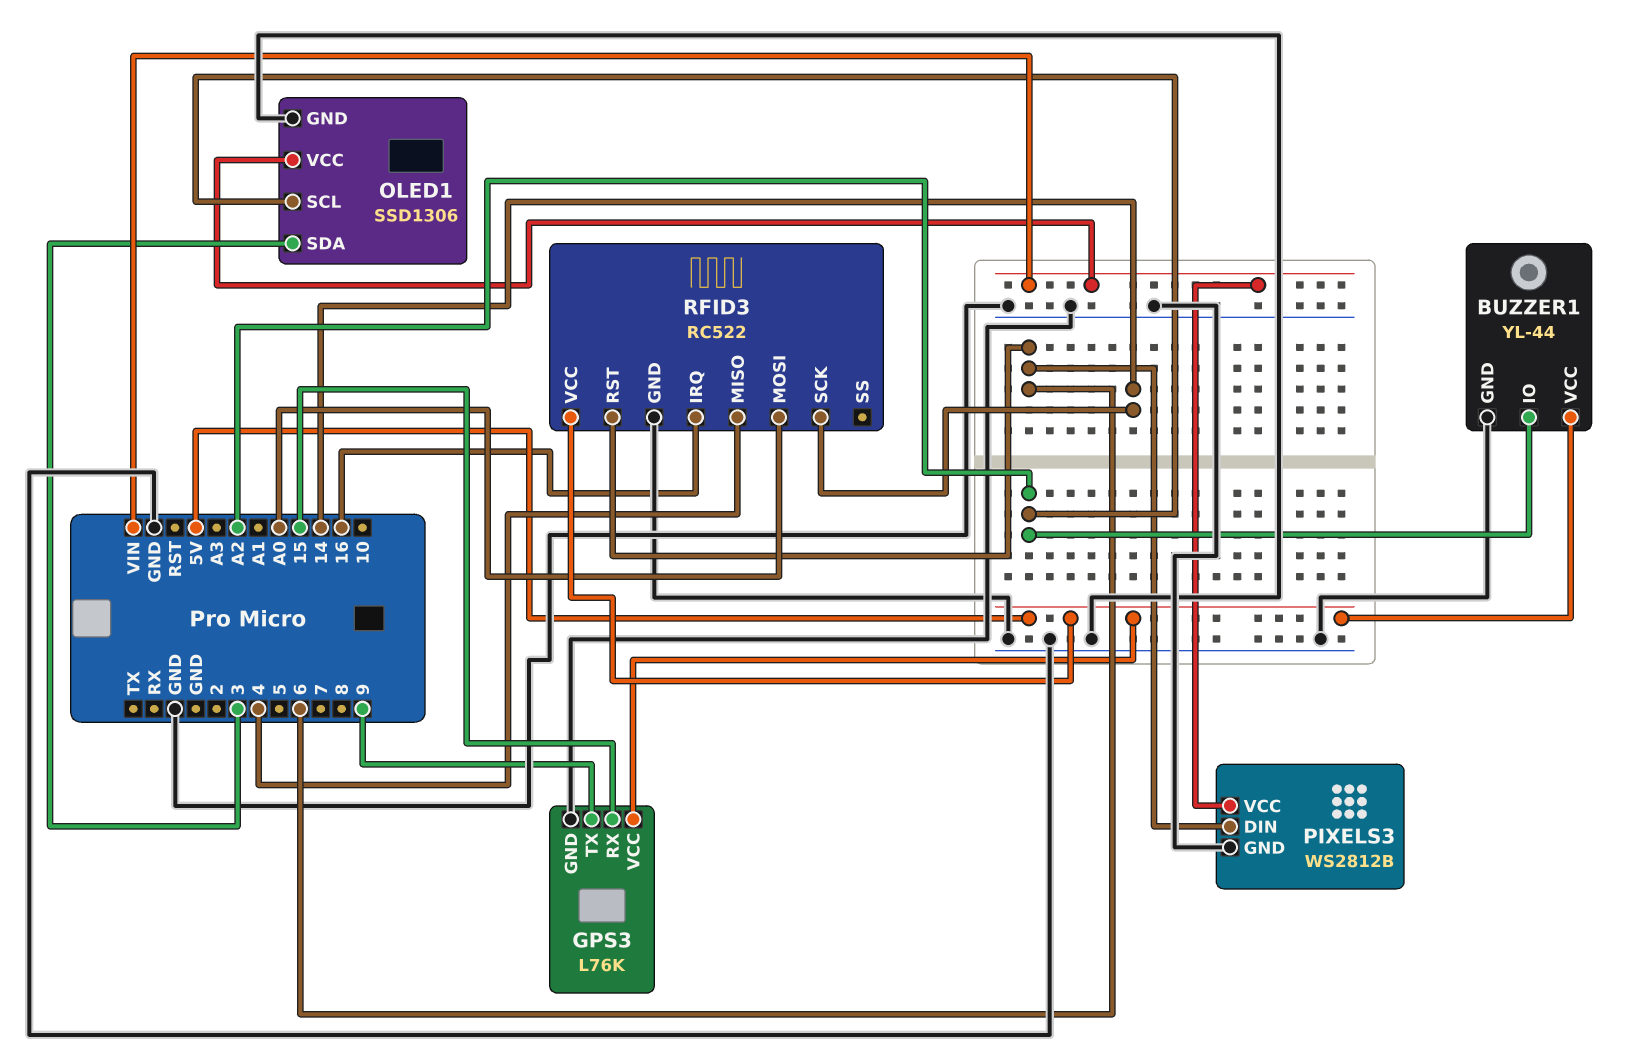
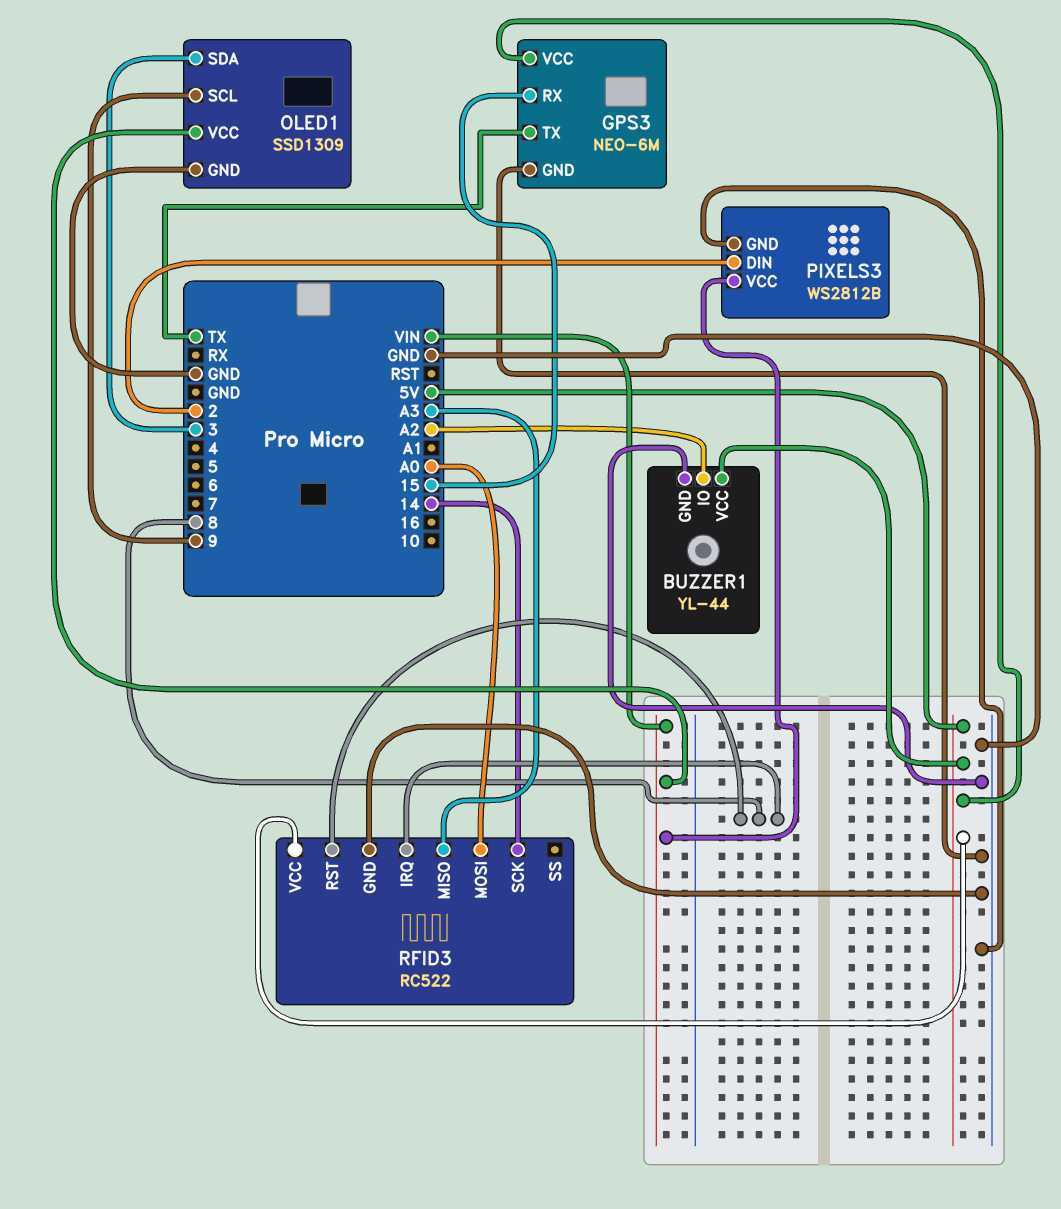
GPS3: L76K -> NEO-6M
GPS3 pin TX: 9 -> TX
OLED1: SSD1306 -> SSD1309
OLED1 pin SCL: A2 -> 9
PIXELS3 pin DIN: 6 -> 2
RFID3 pin IRQ: 16 -> 8
RFID3 pin MISO: 4 -> A3
RFID3 pin RST: 6 -> 8

